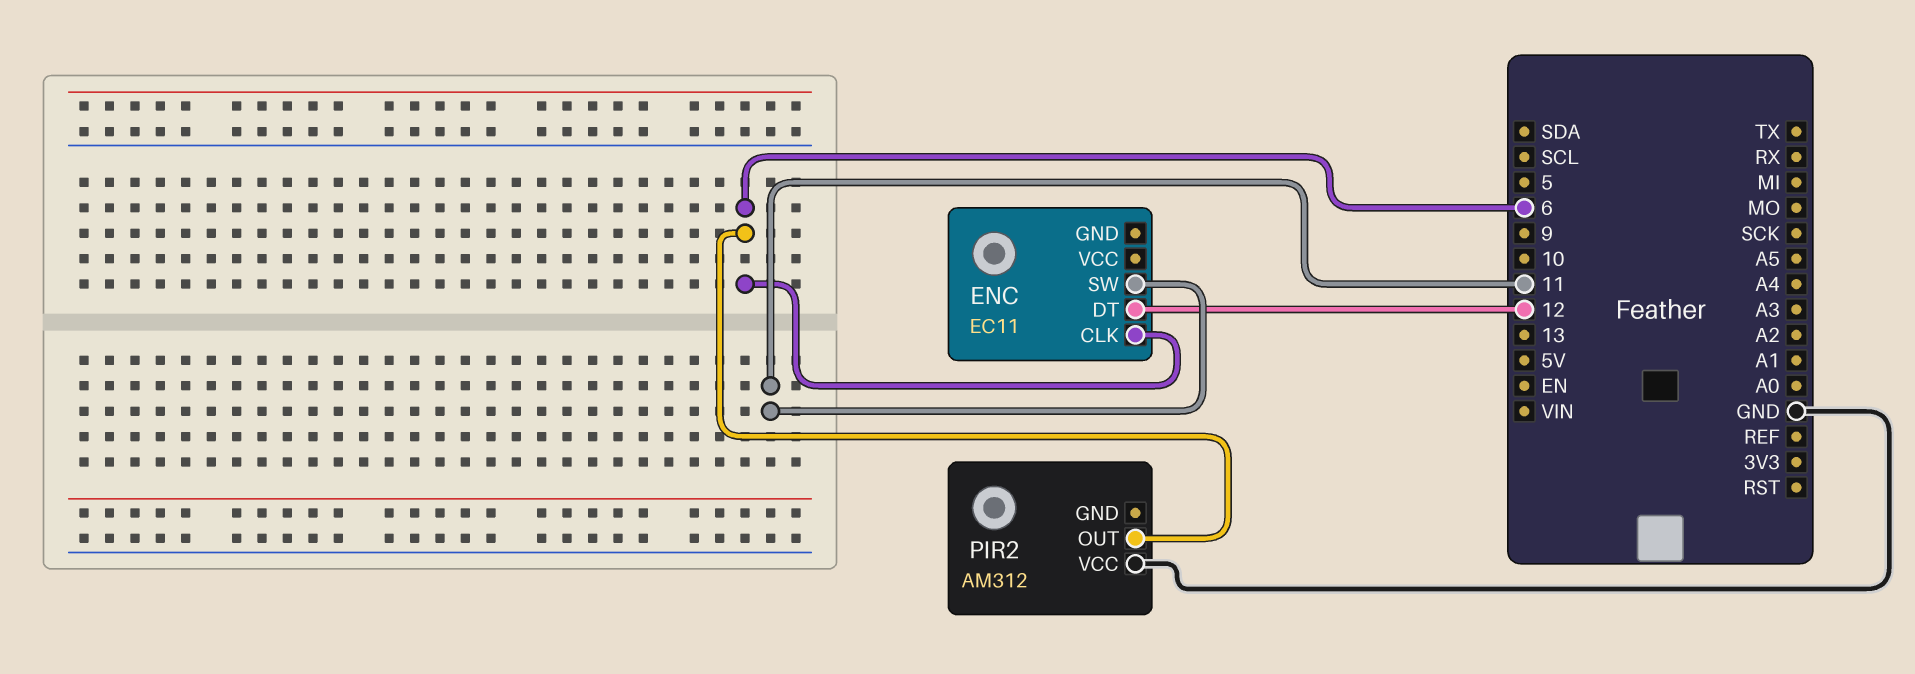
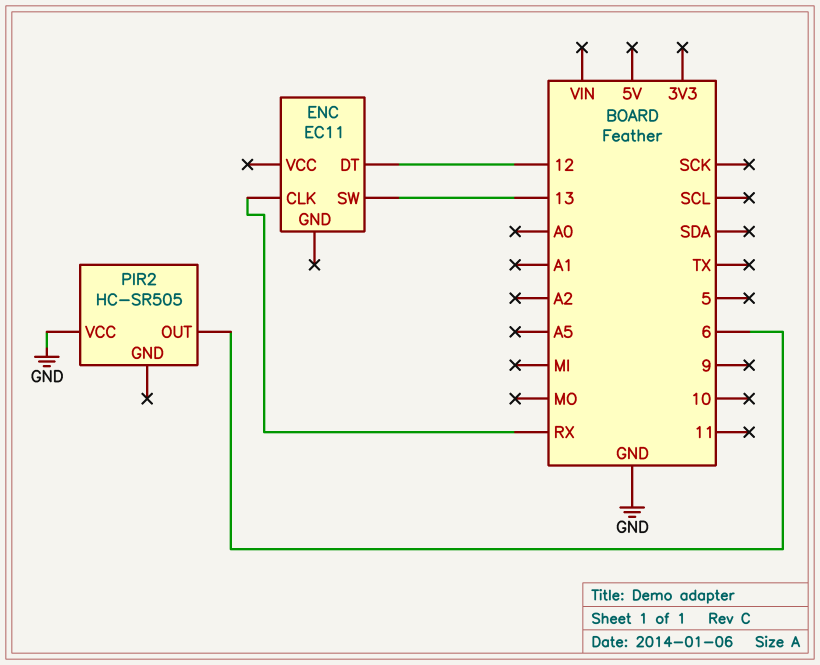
ENC pin CLK: 6 -> RX
ENC pin SW: 11 -> 13
PIR2: AM312 -> HC-SR505

